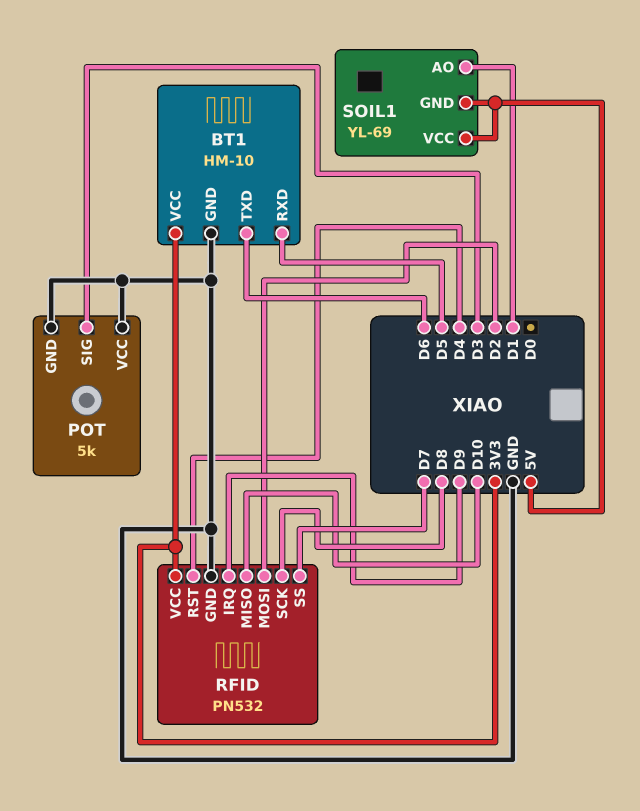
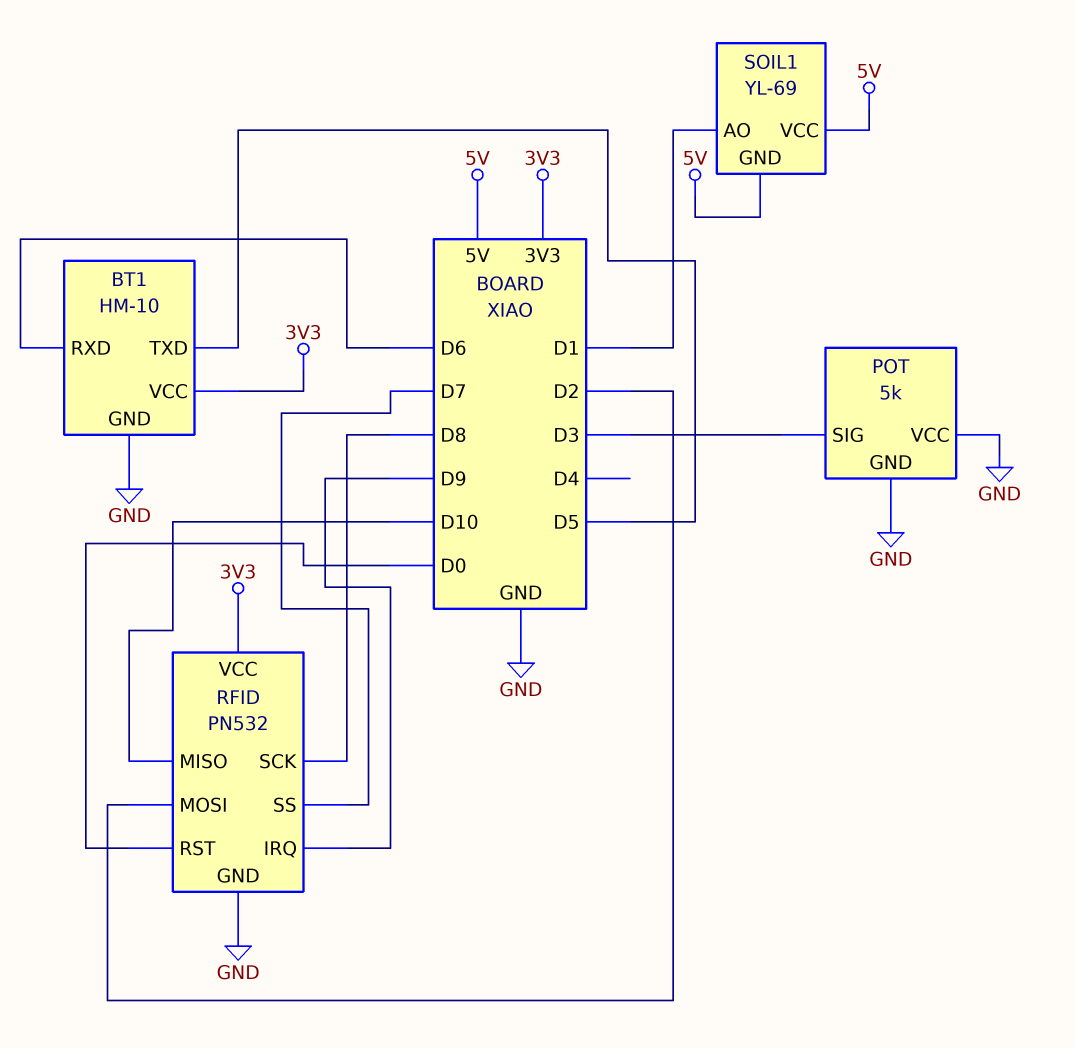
BT1 pin RXD: D5 -> D6
BT1 pin TXD: D6 -> D5
RFID pin RST: D4 -> D0

